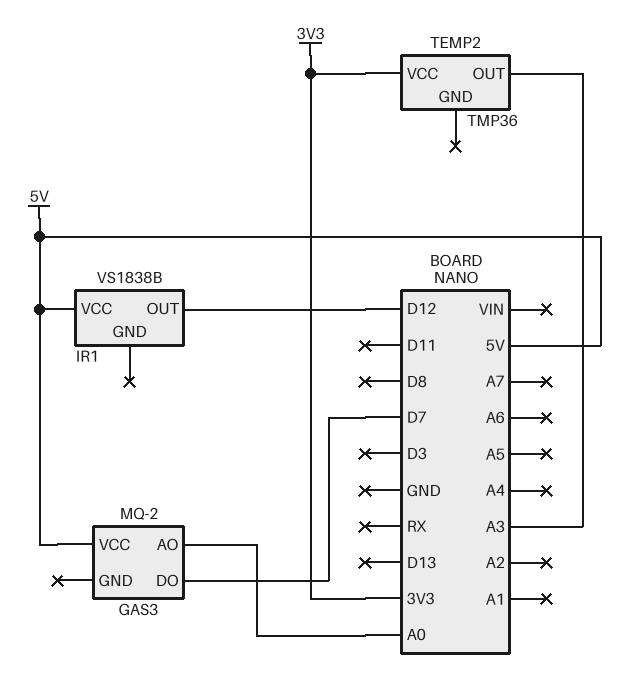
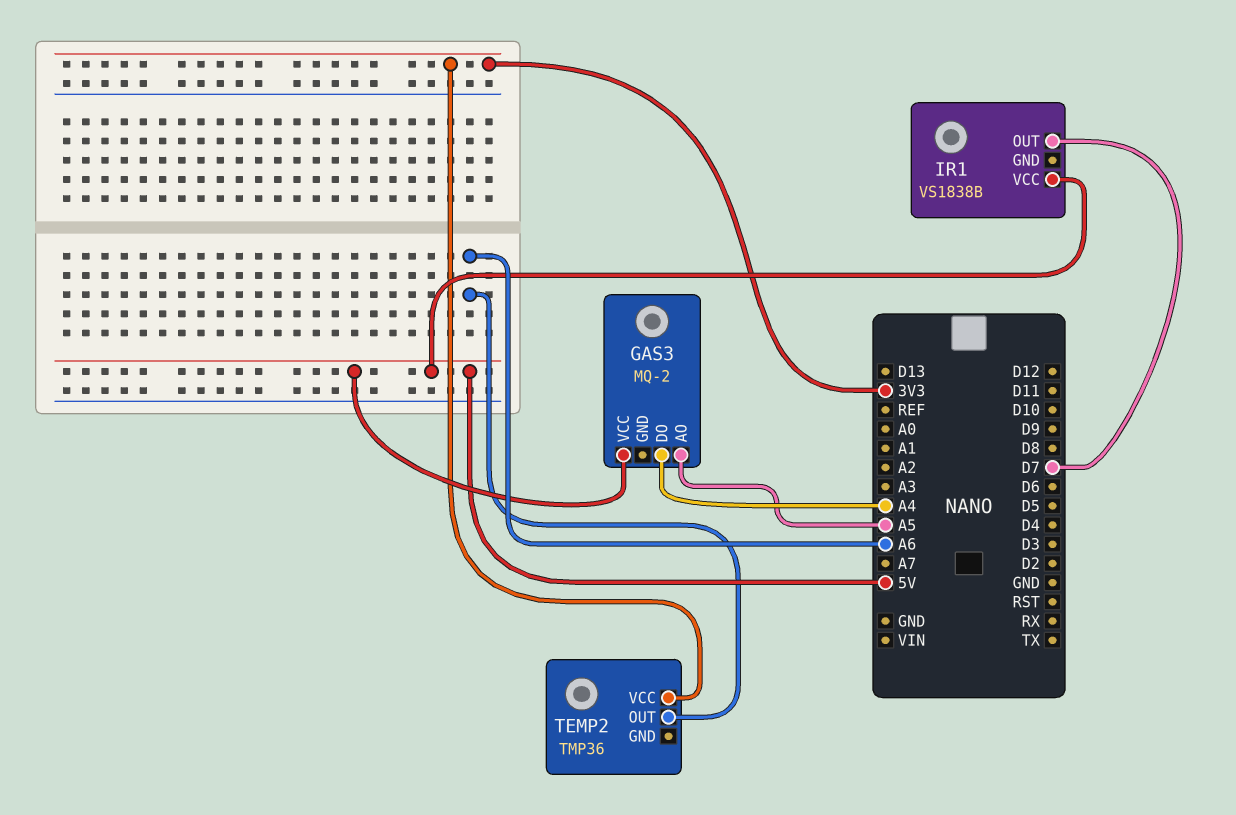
GAS3 pin AO: A0 -> A5
GAS3 pin DO: D7 -> A4
IR1 pin OUT: D12 -> D7
TEMP2 pin OUT: A3 -> A6

